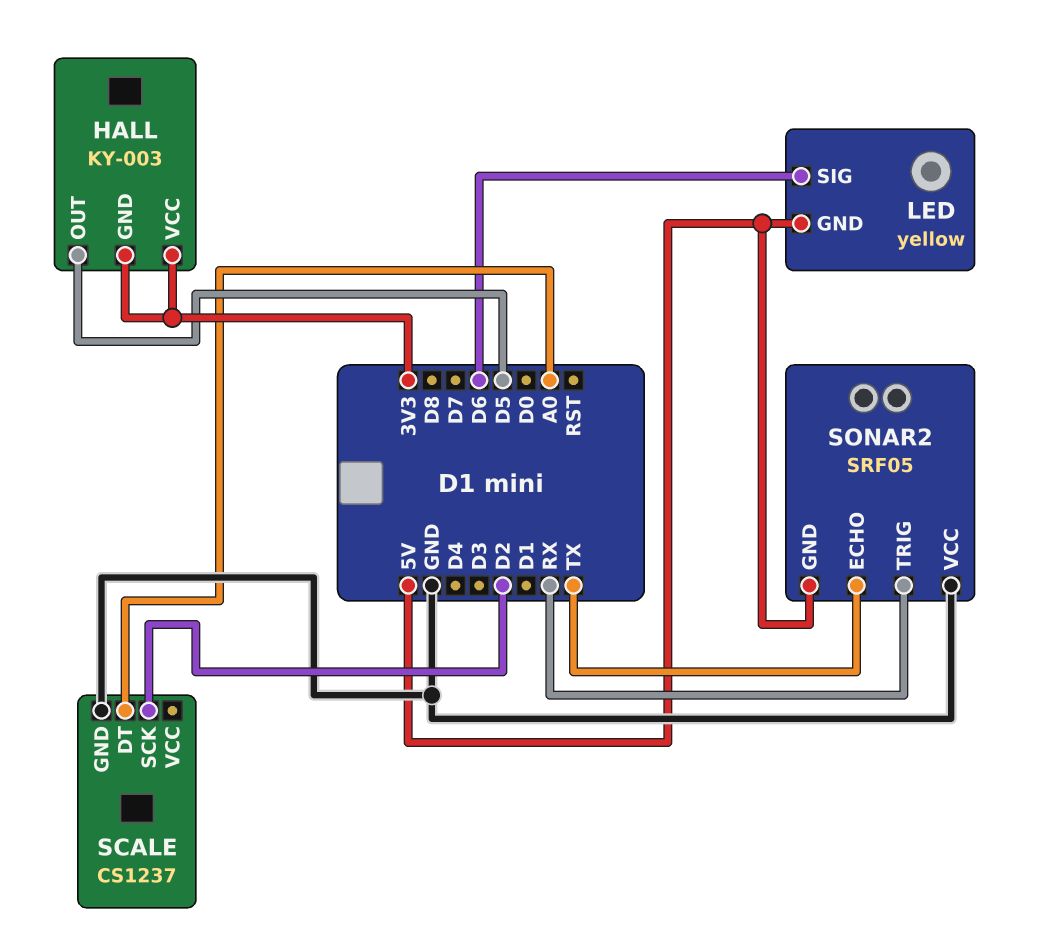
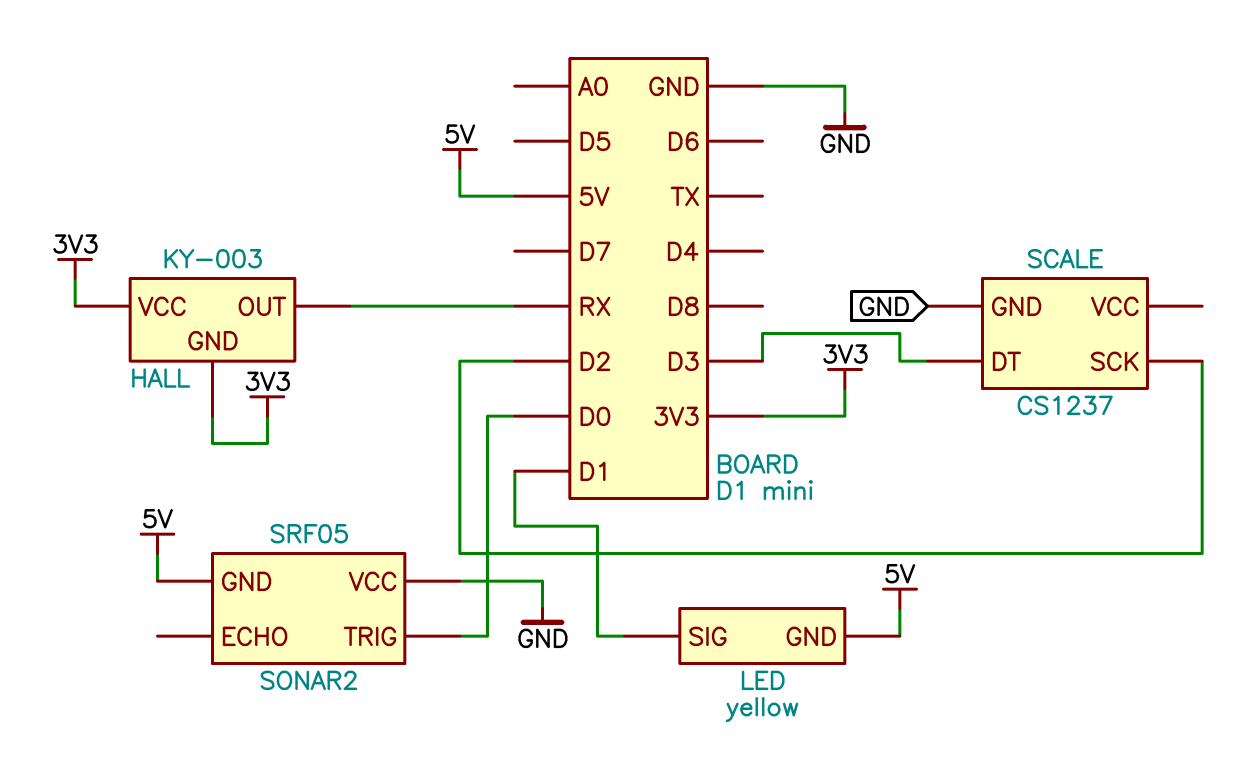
HALL pin OUT: D5 -> RX
LED pin SIG: D6 -> D1
SCALE pin DT: A0 -> D3
SONAR2 pin ECHO: TX -> none
SONAR2 pin TRIG: RX -> D0

